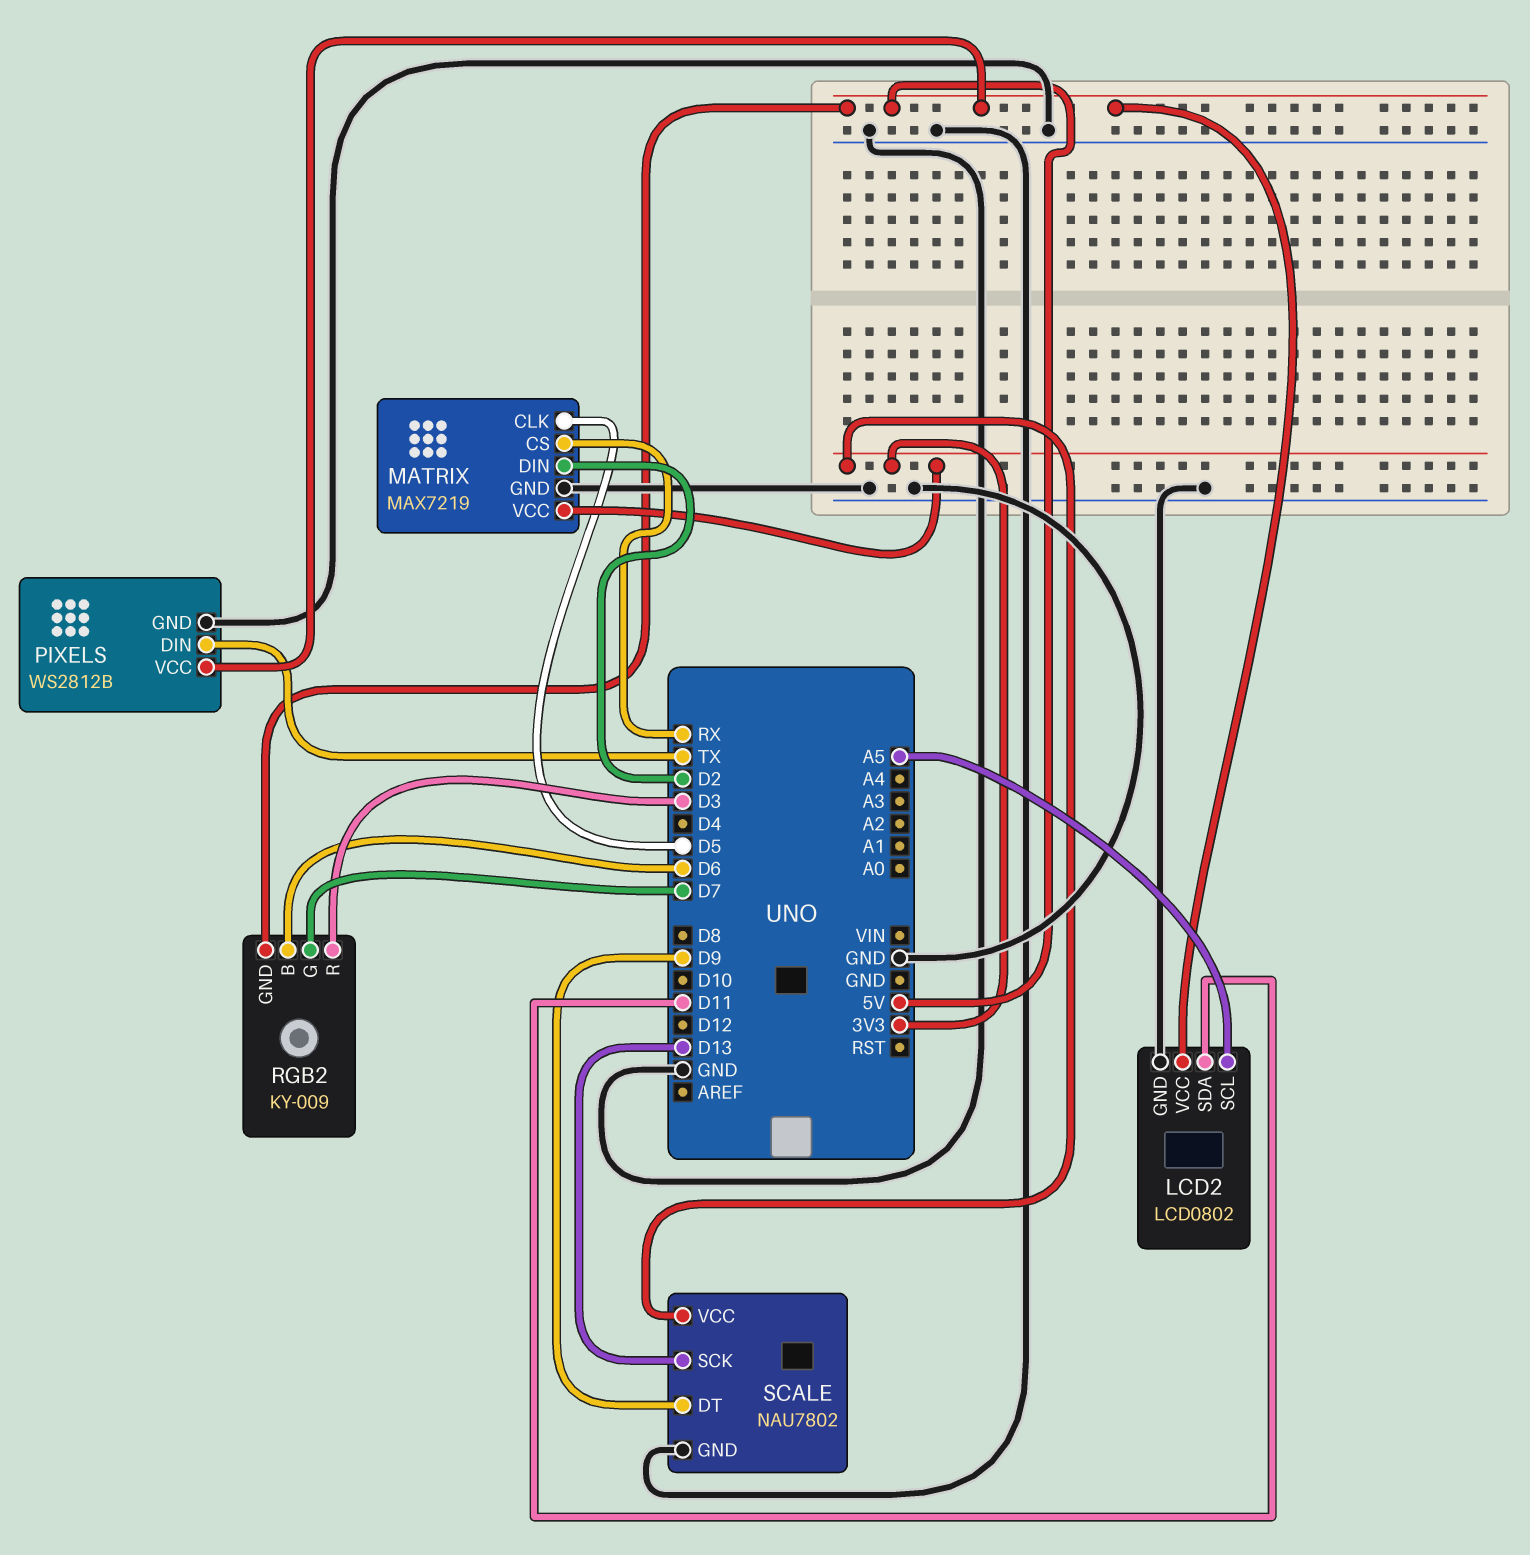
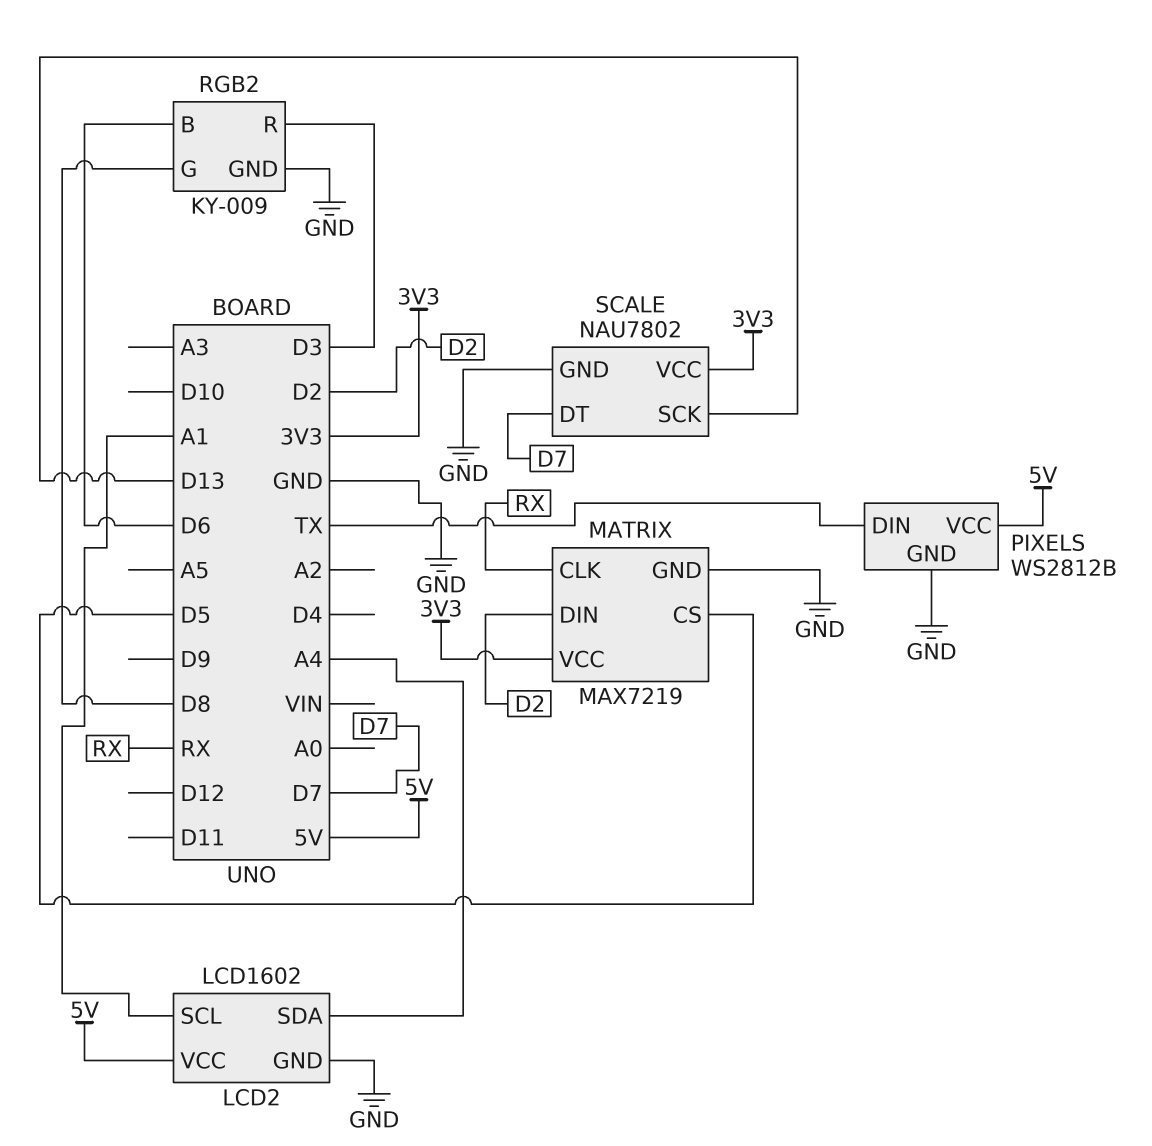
LCD2: LCD0802 -> LCD1602
LCD2 pin SCL: A5 -> A1
LCD2 pin SDA: D11 -> A4
MATRIX pin CLK: D5 -> RX
MATRIX pin CS: RX -> D5
RGB2 pin G: D7 -> D8
RGB2 pin GND: 5V -> GND
SCALE pin DT: D9 -> D7

